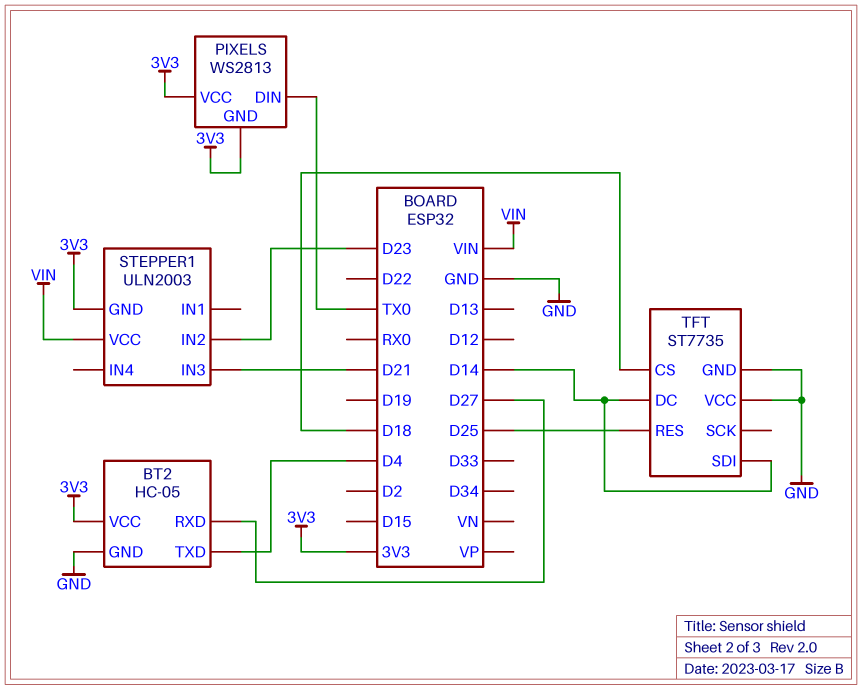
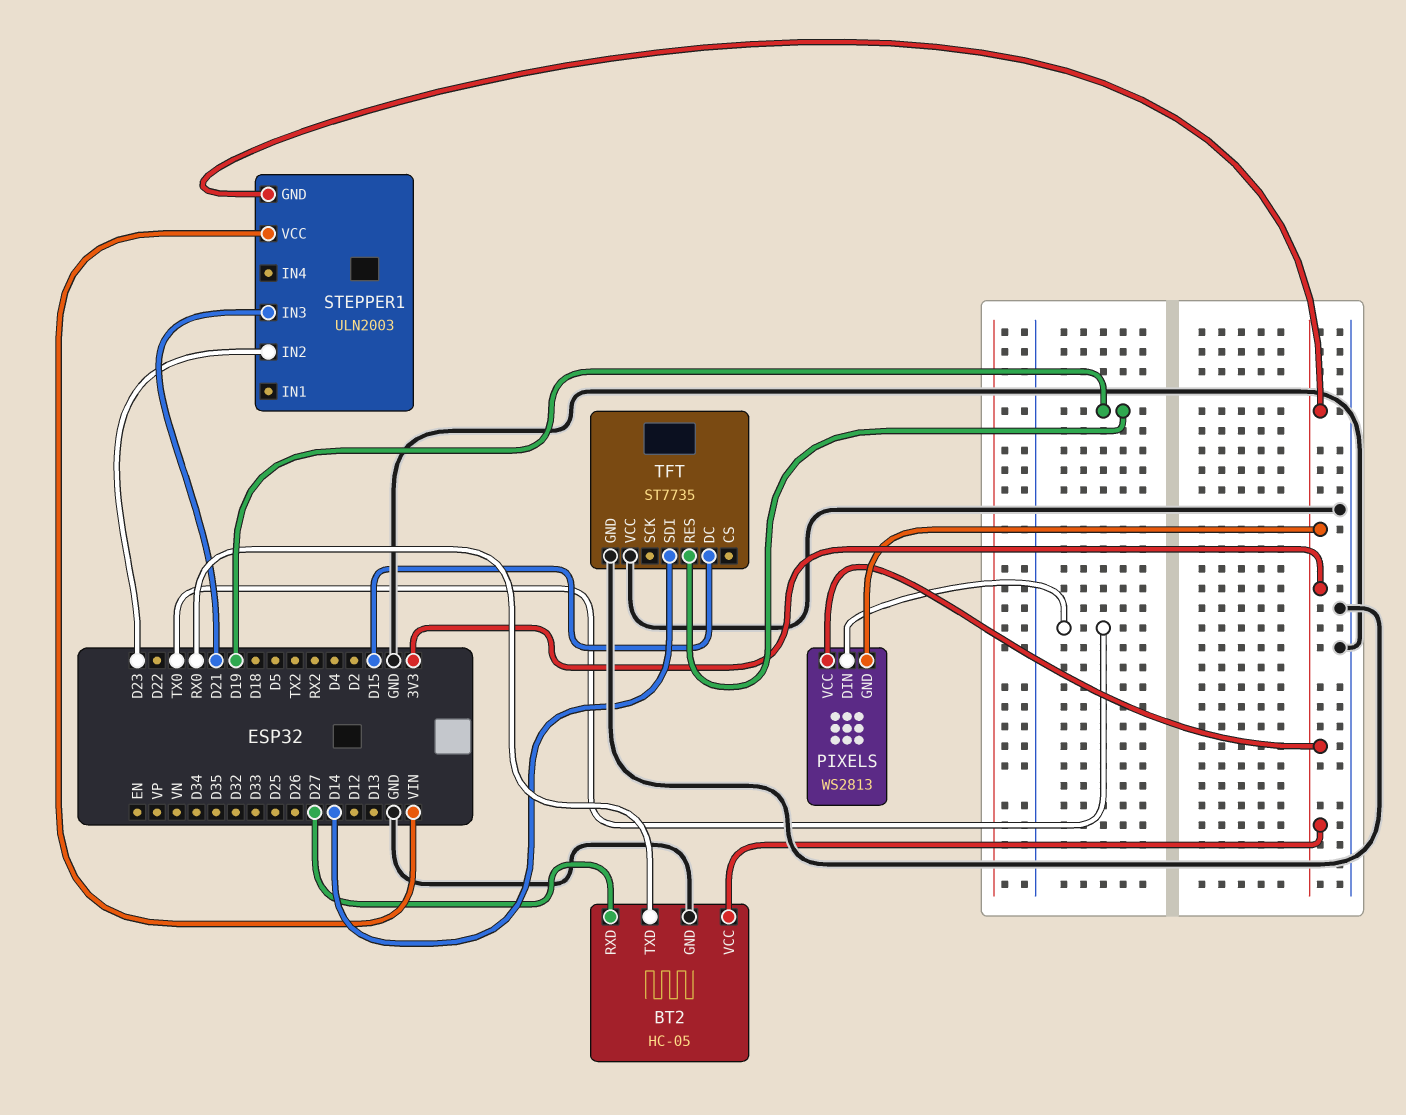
BT2 pin TXD: D4 -> RX0
TFT pin CS: D18 -> none
TFT pin DC: D14 -> D15
TFT pin RES: D25 -> D19

